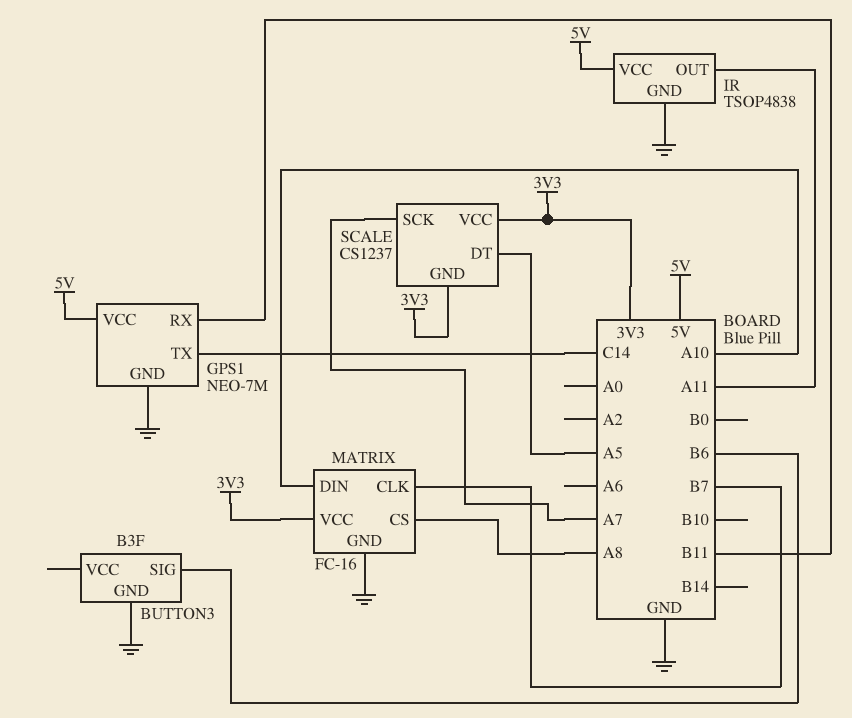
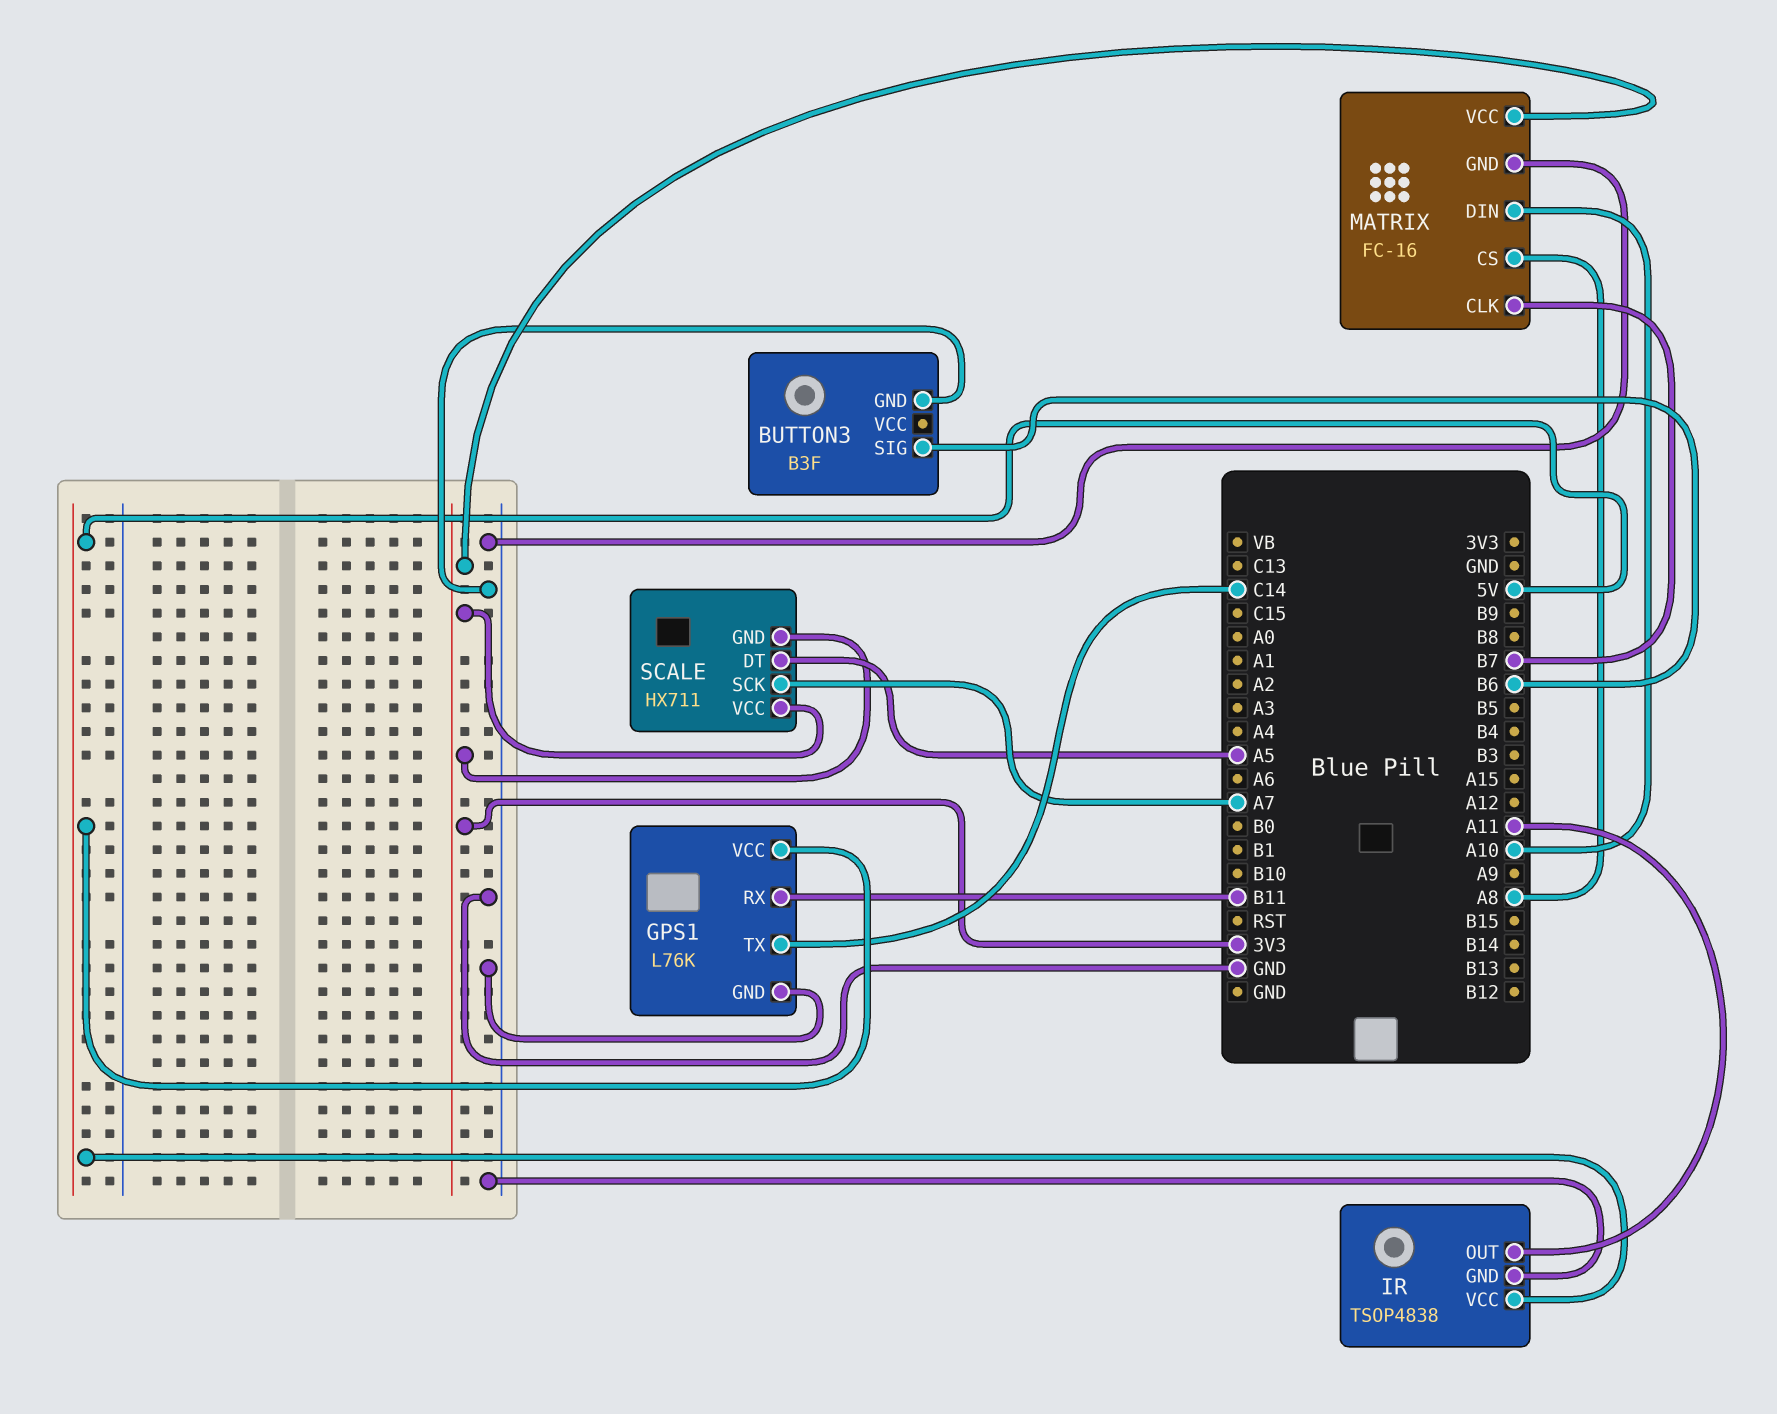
GPS1: NEO-7M -> L76K
SCALE: CS1237 -> HX711

